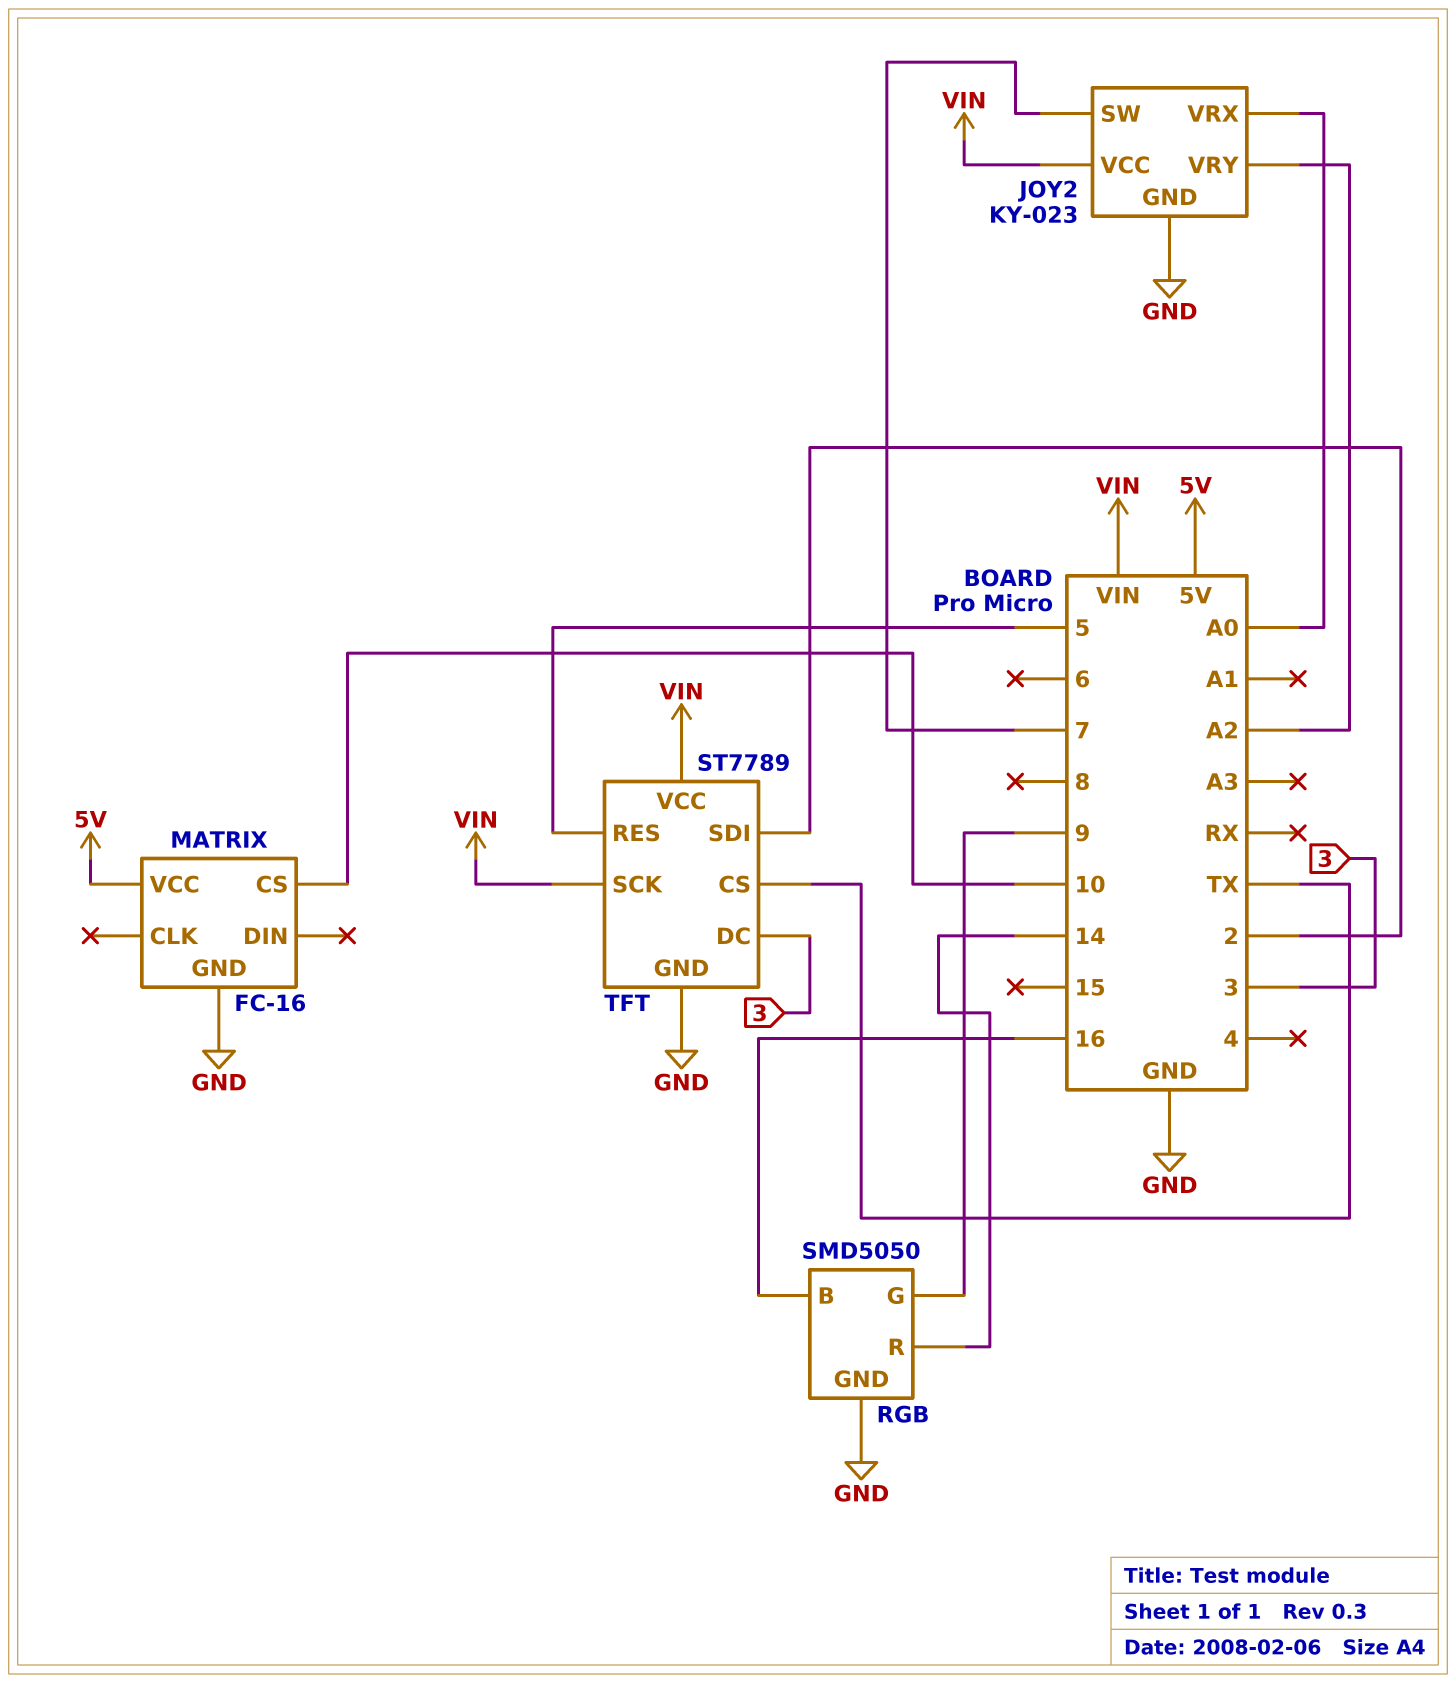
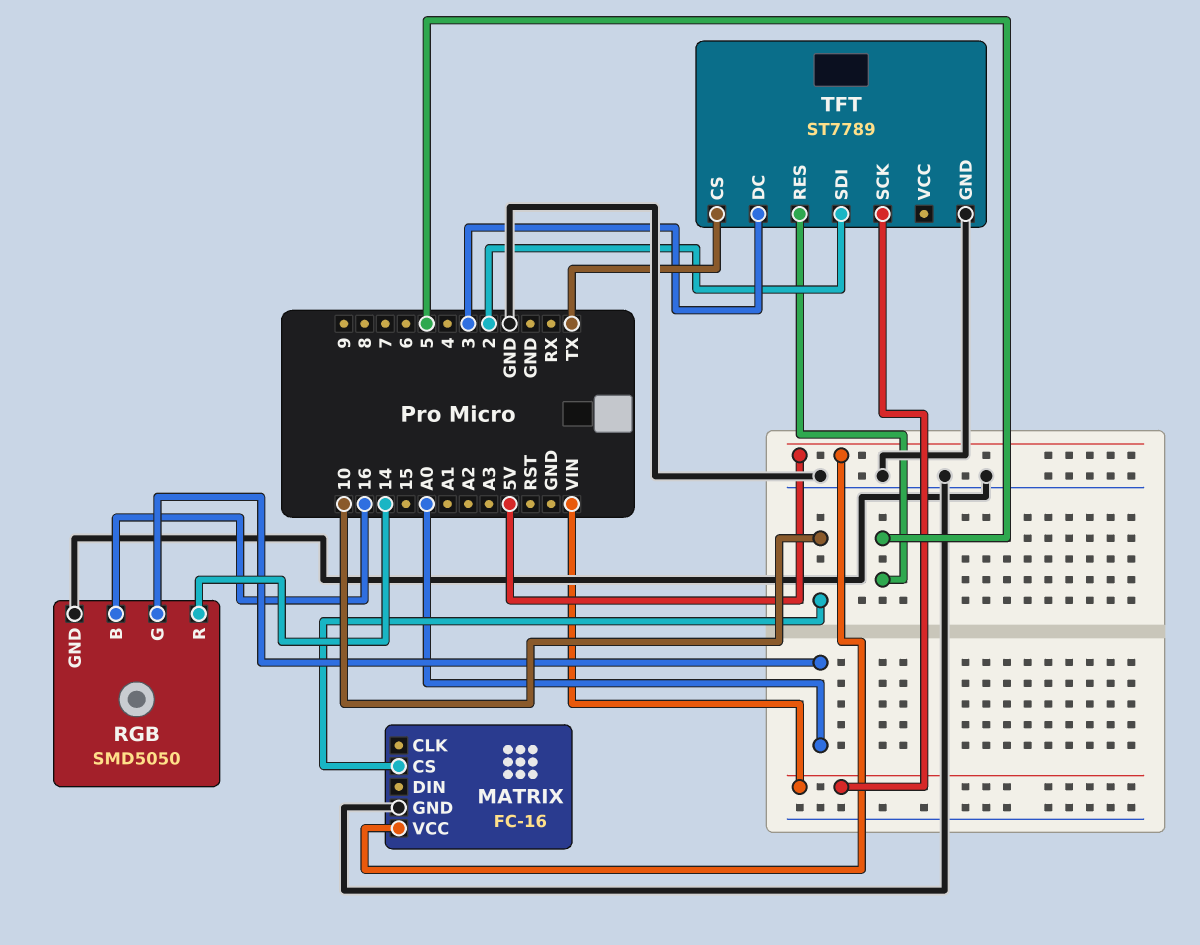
JOY2: KY-023 -> none
JOY2 pin GND: GND -> none
JOY2 pin SW: 7 -> none
JOY2 pin VCC: VIN -> none
JOY2 pin VRX: A0 -> none
JOY2 pin VRY: A2 -> none
RGB pin G: 9 -> A0
TFT pin VCC: VIN -> none

